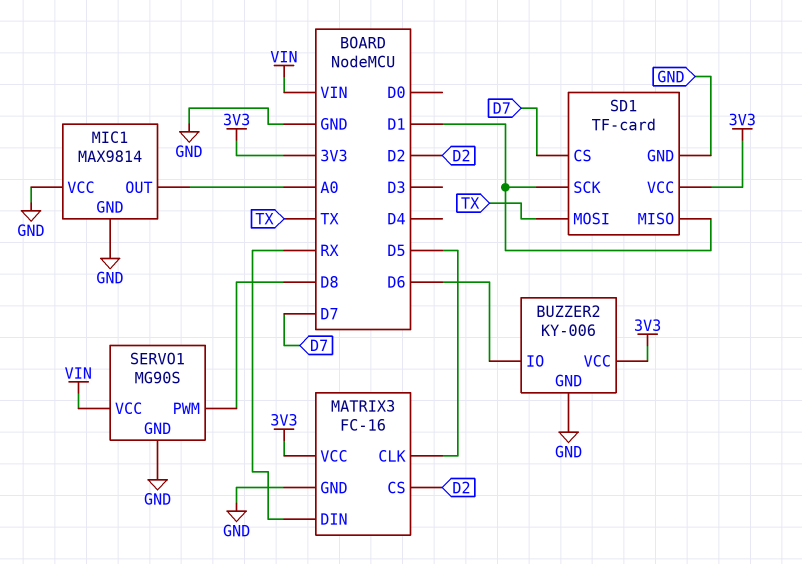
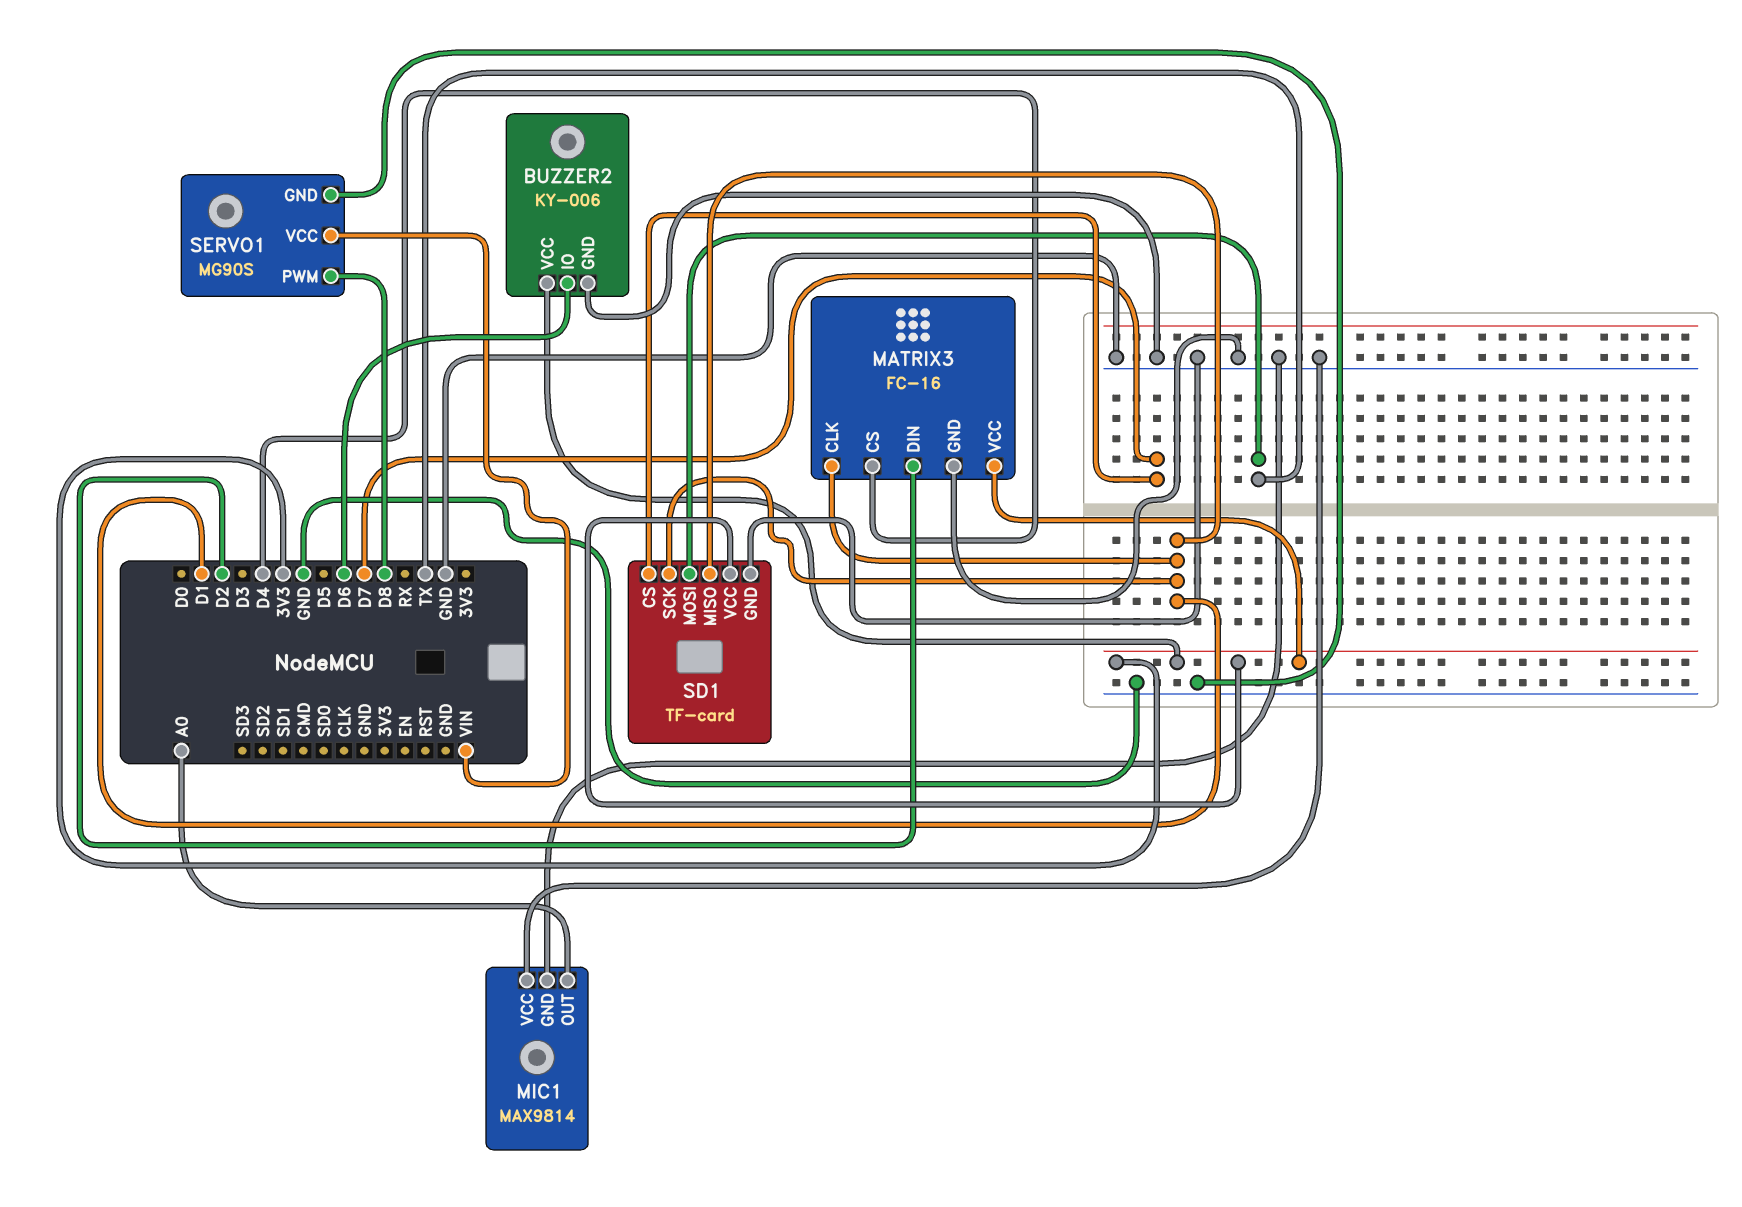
MATRIX3 pin CLK: D5 -> D1
MATRIX3 pin CS: D2 -> D4
MATRIX3 pin DIN: RX -> D2

